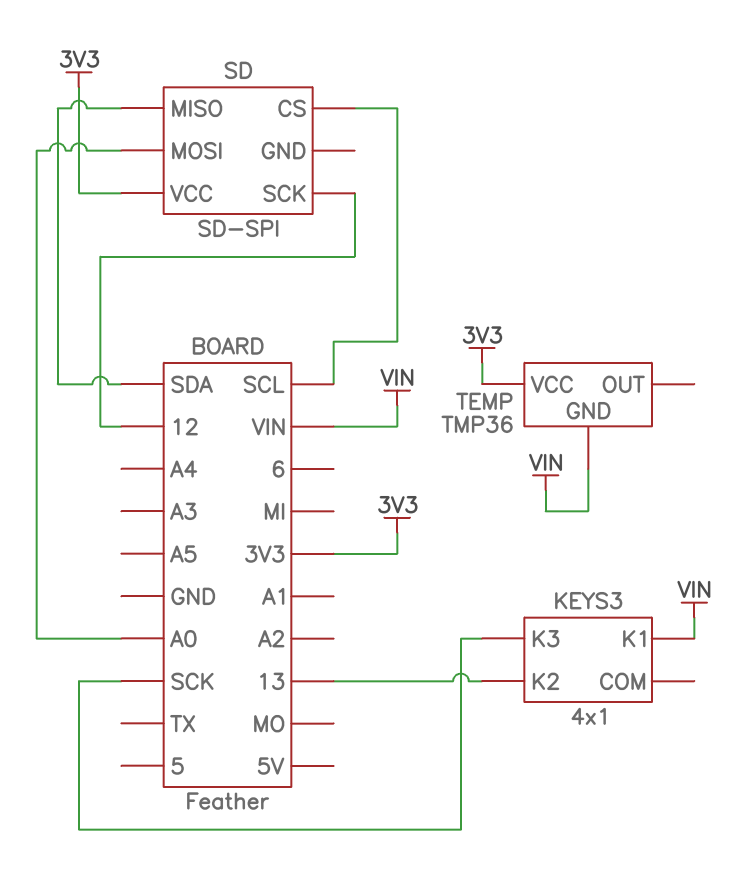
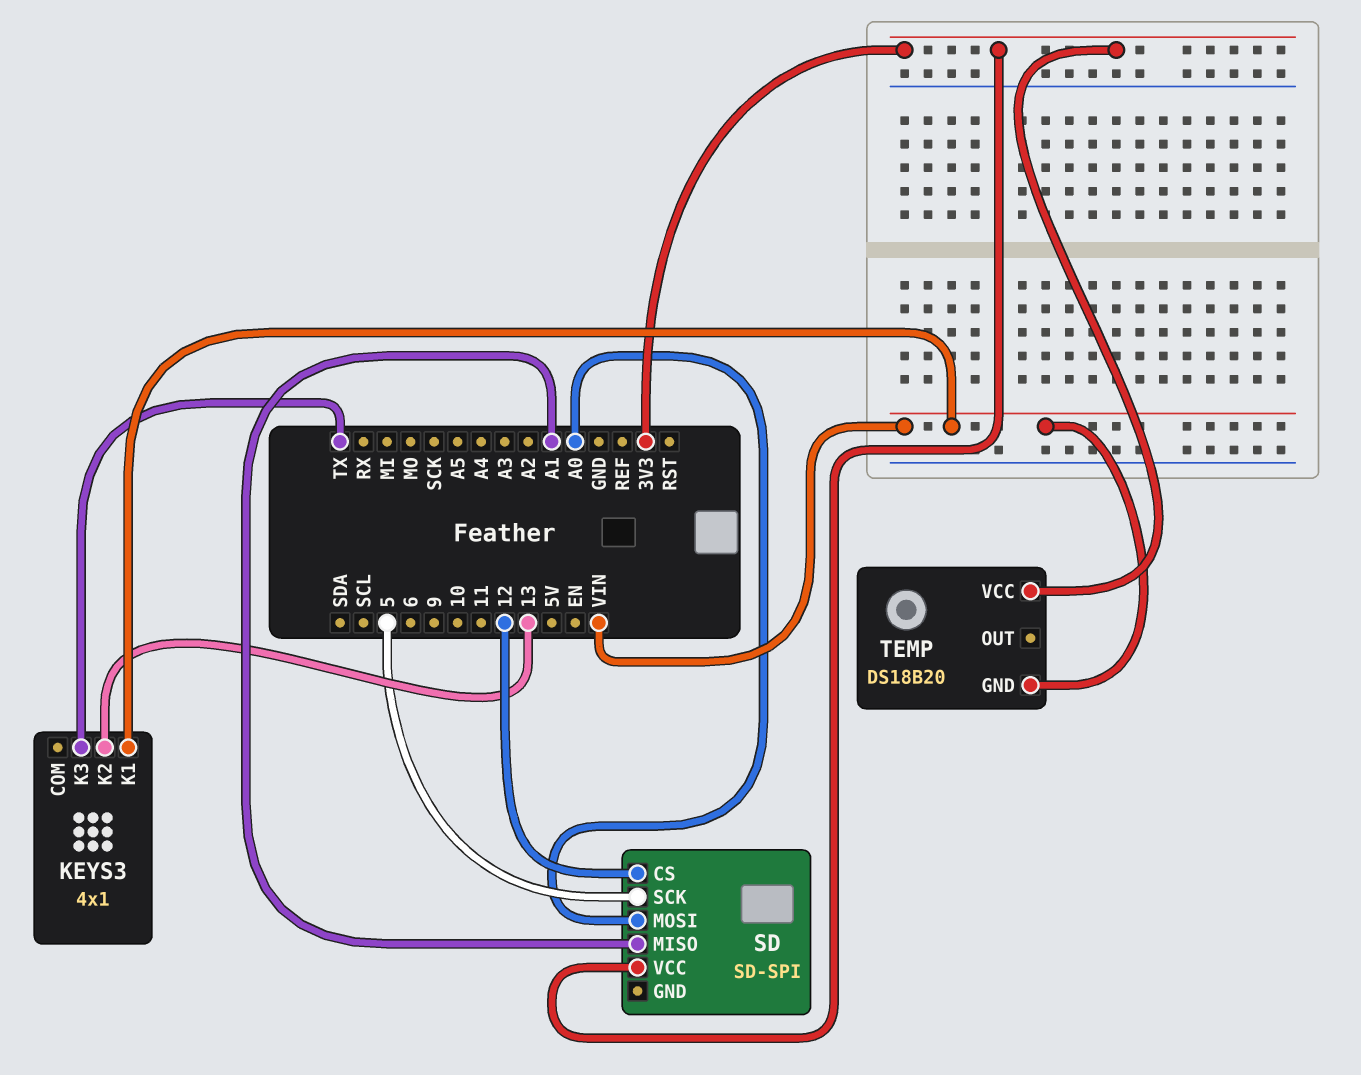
KEYS3 pin K3: SCK -> TX
SD pin CS: SCL -> 12
SD pin MISO: SDA -> A1
SD pin SCK: 12 -> 5
TEMP: TMP36 -> DS18B20

